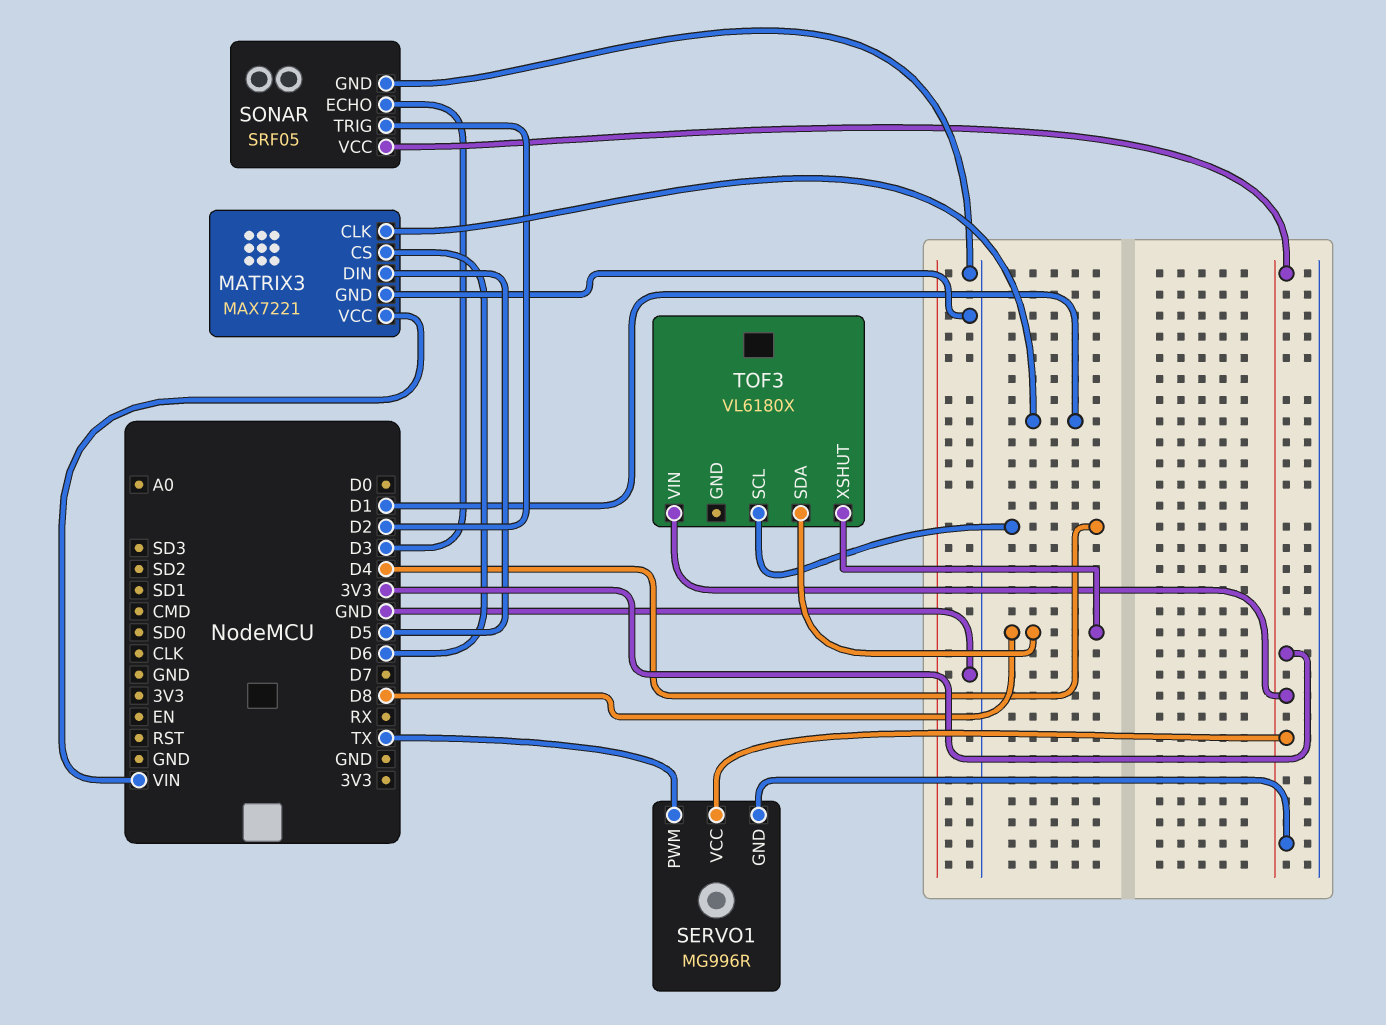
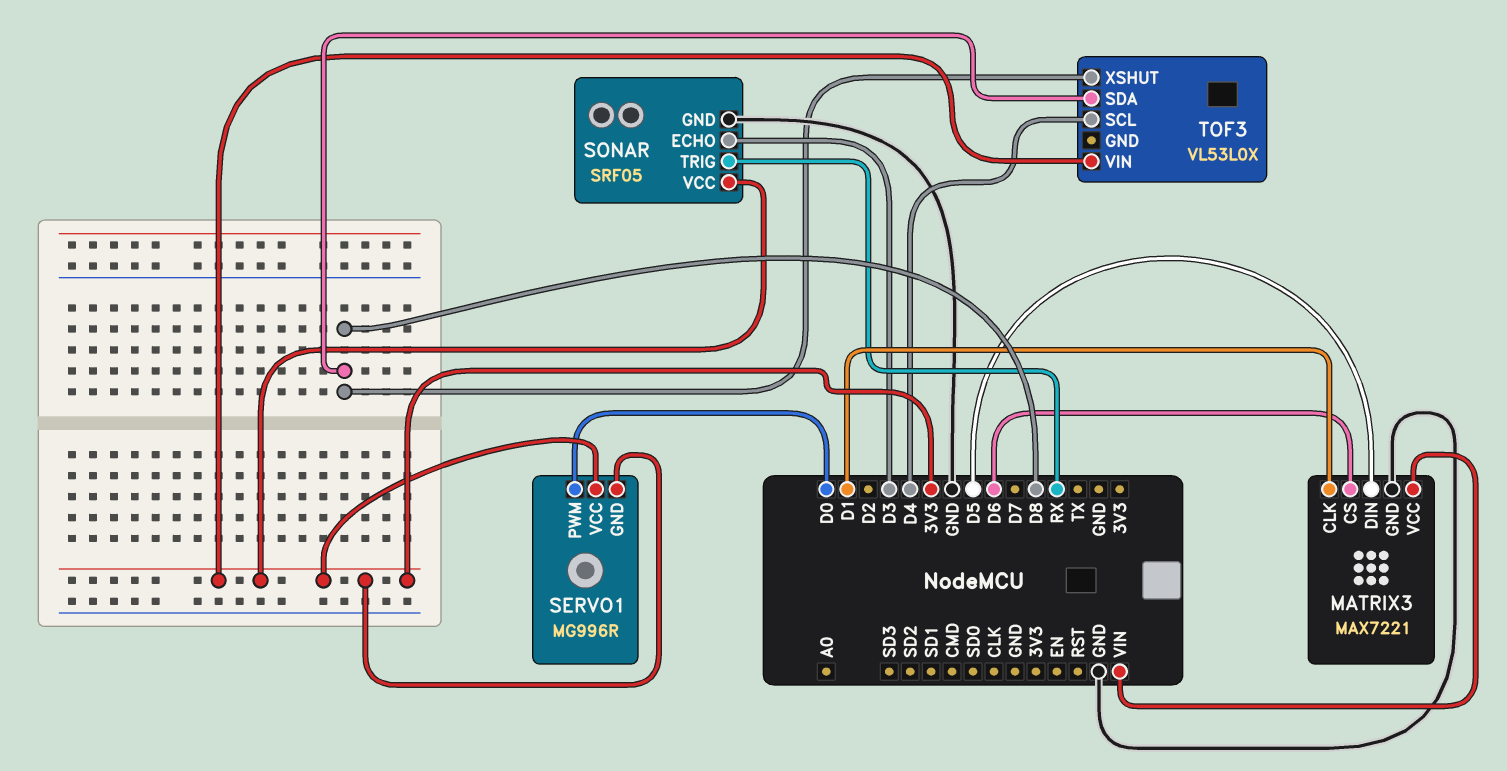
SERVO1 pin PWM: TX -> D0
SONAR pin TRIG: D2 -> RX
TOF3: VL6180X -> VL53L0X

